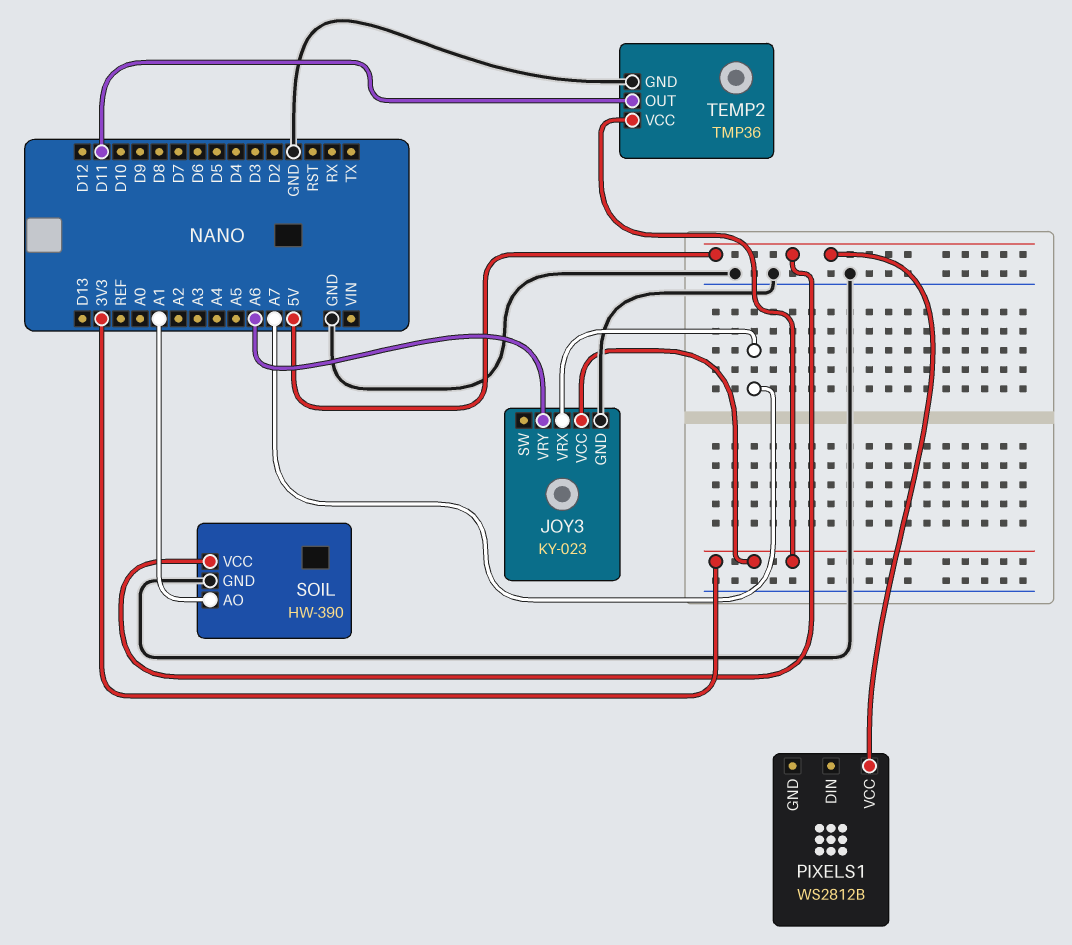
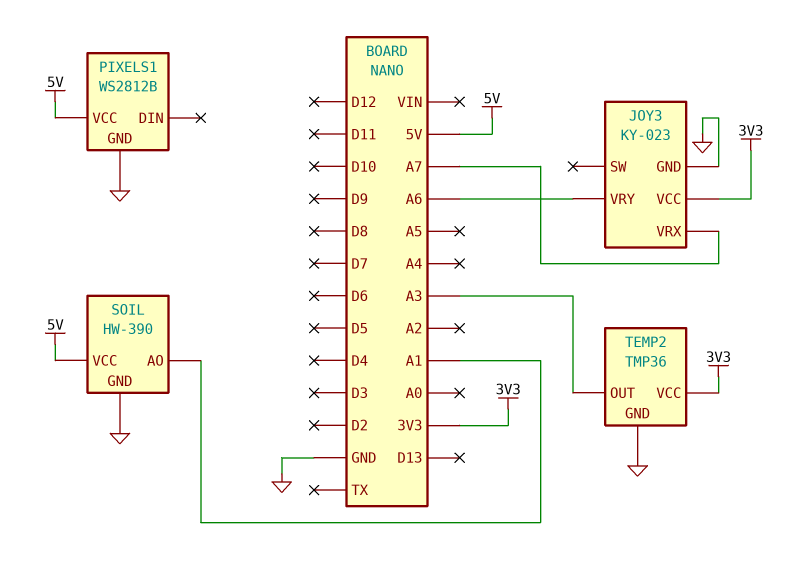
PIXELS1 pin GND: none -> GND
TEMP2 pin OUT: D11 -> A3

